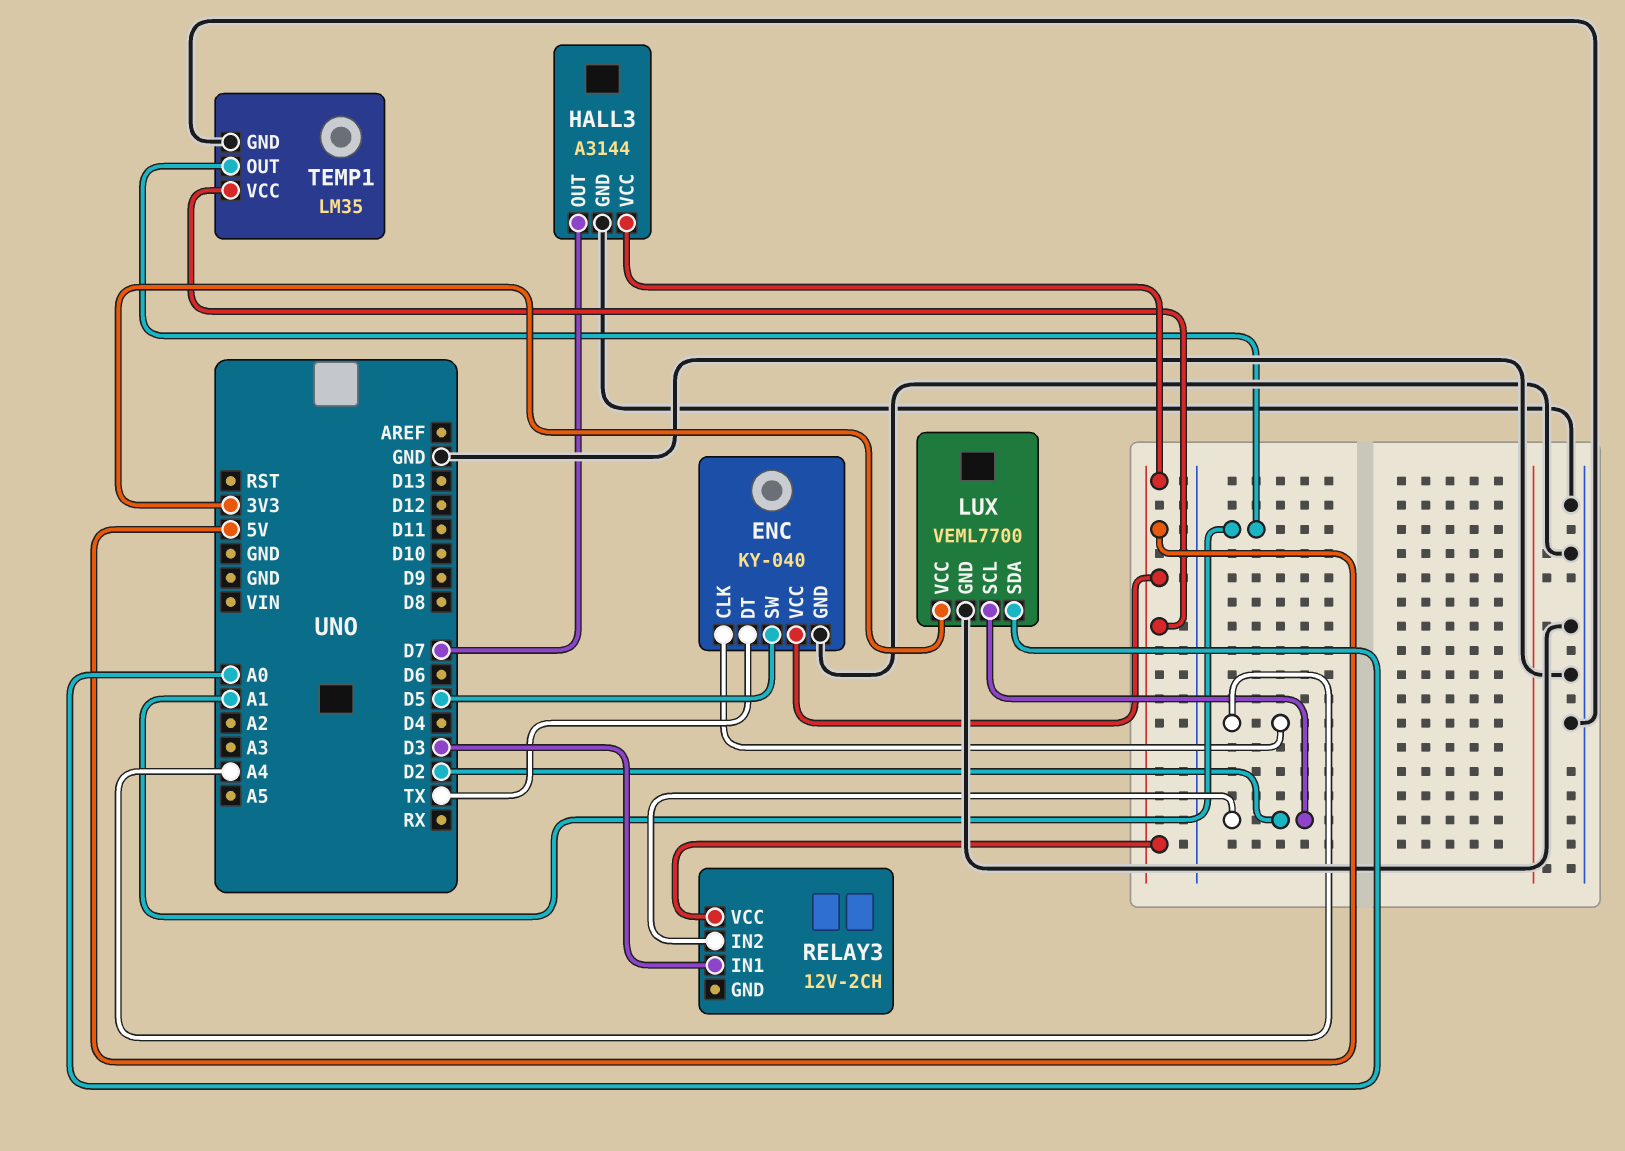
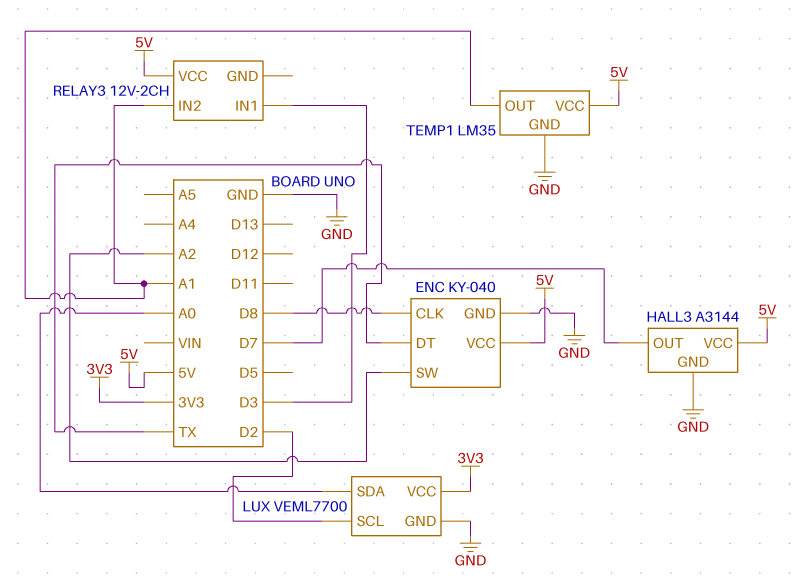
ENC pin CLK: A4 -> D8
ENC pin SW: D5 -> A2
RELAY3 pin IN2: D2 -> A1

